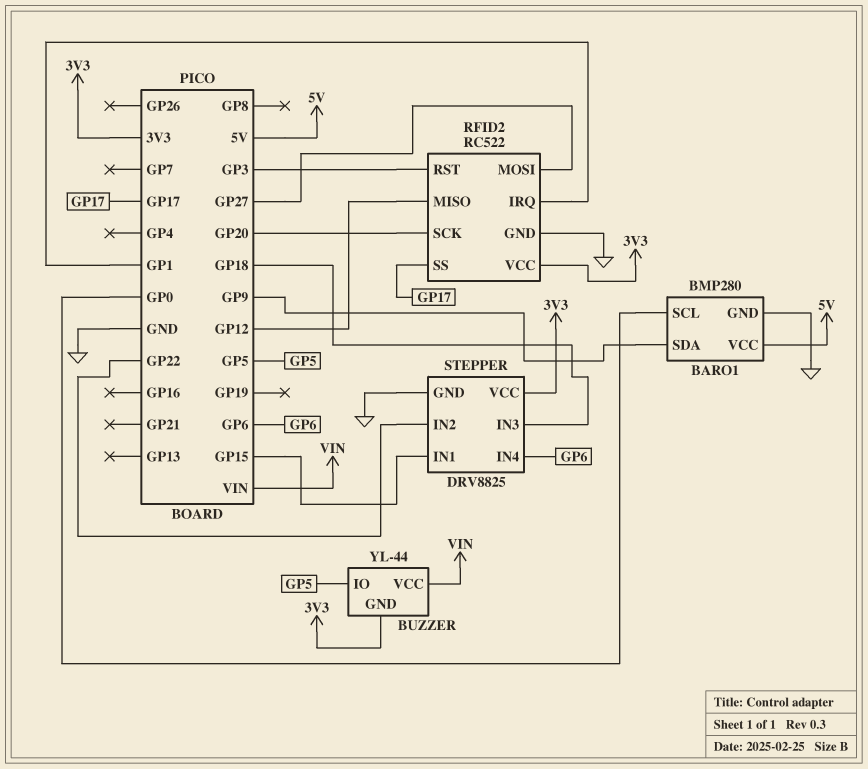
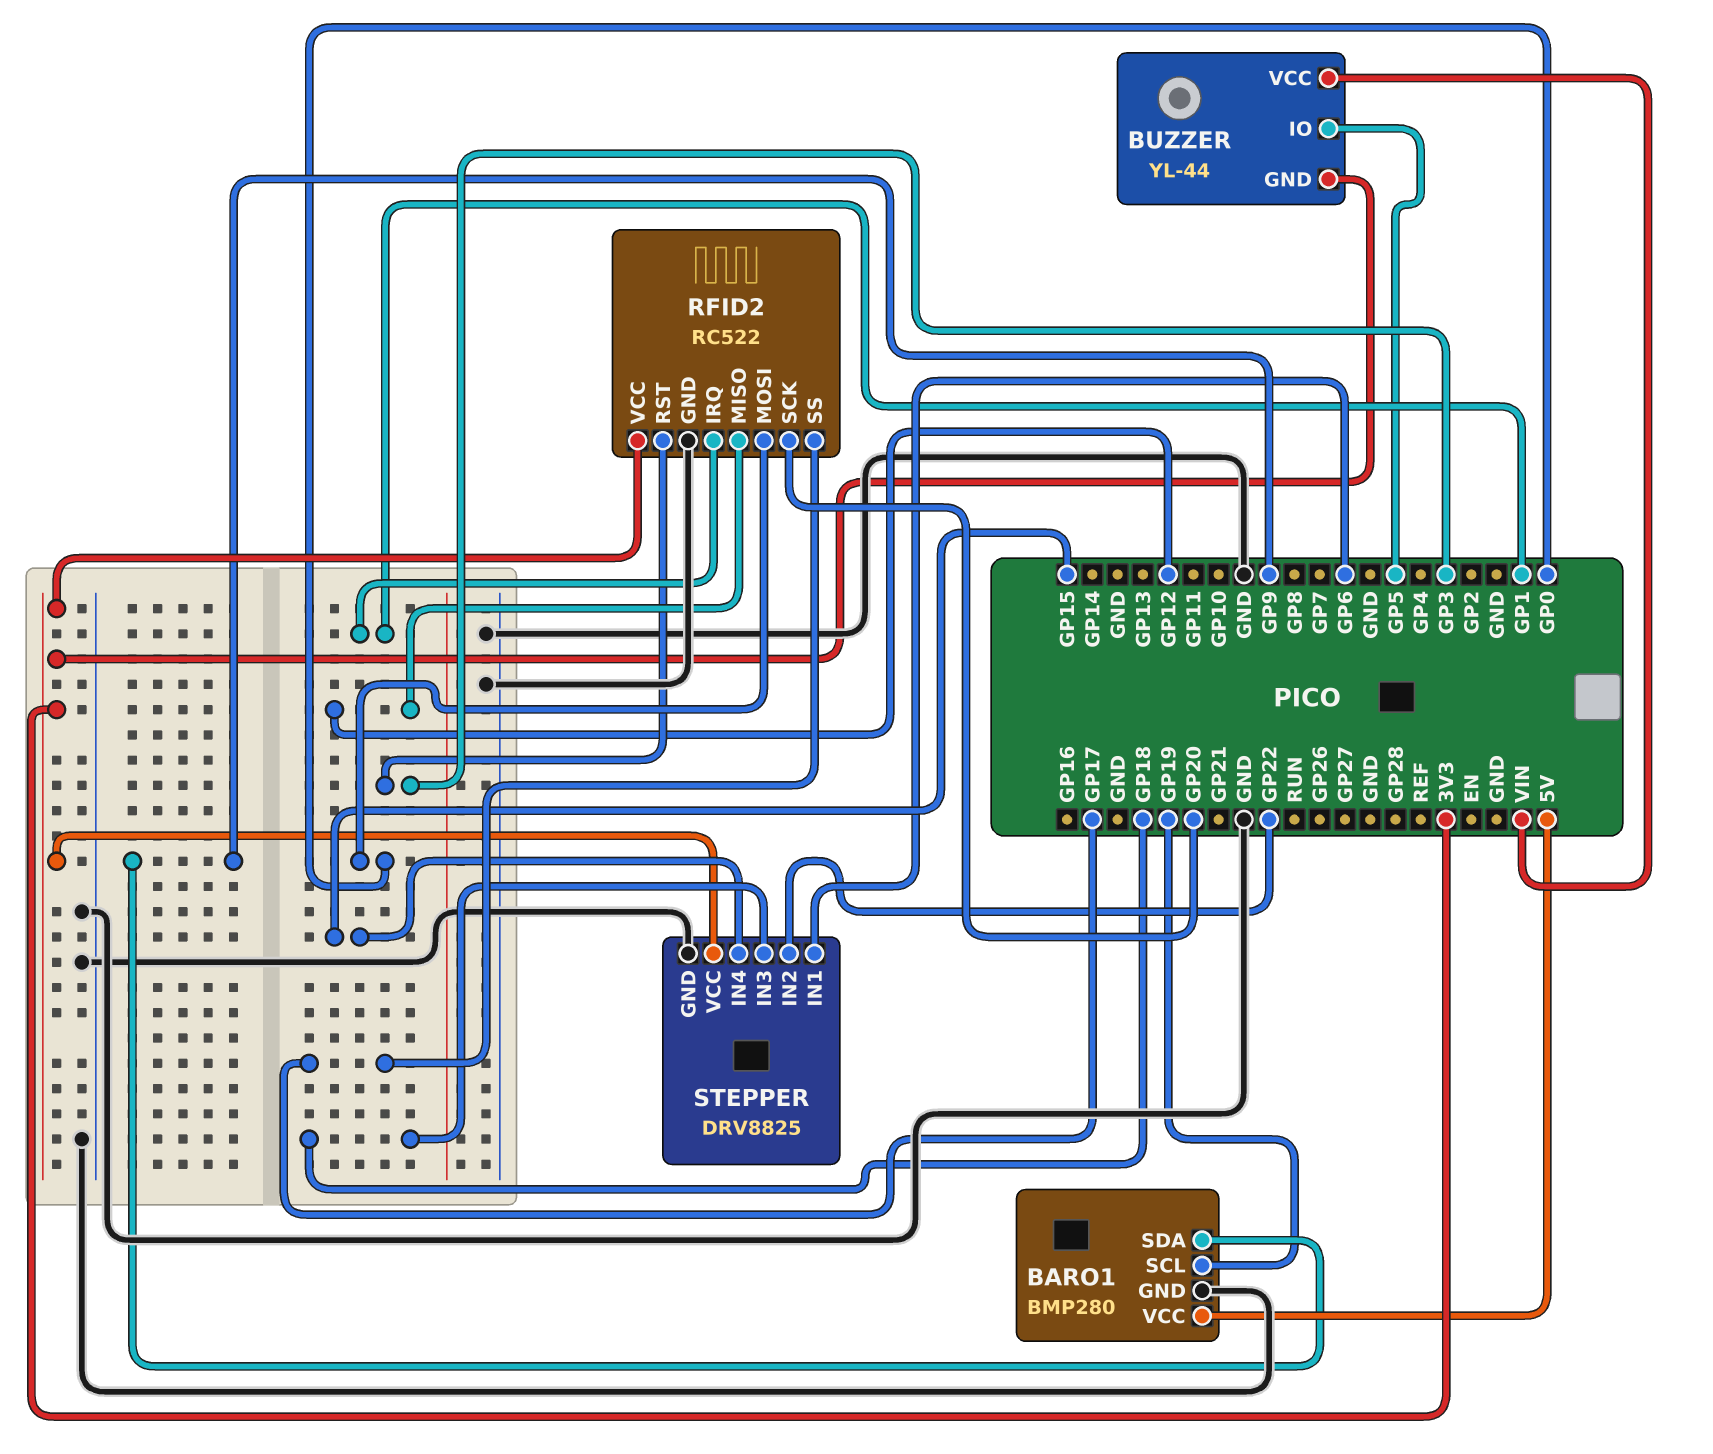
BARO1 pin SCL: GP0 -> GP19
RFID2 pin MOSI: GP27 -> GP0
STEPPER pin IN1: GP15 -> GP6
STEPPER pin IN4: GP6 -> GP15

